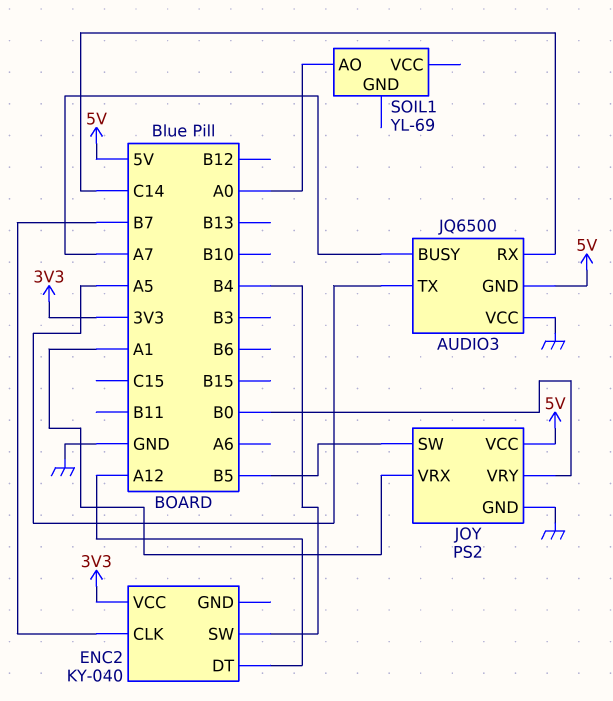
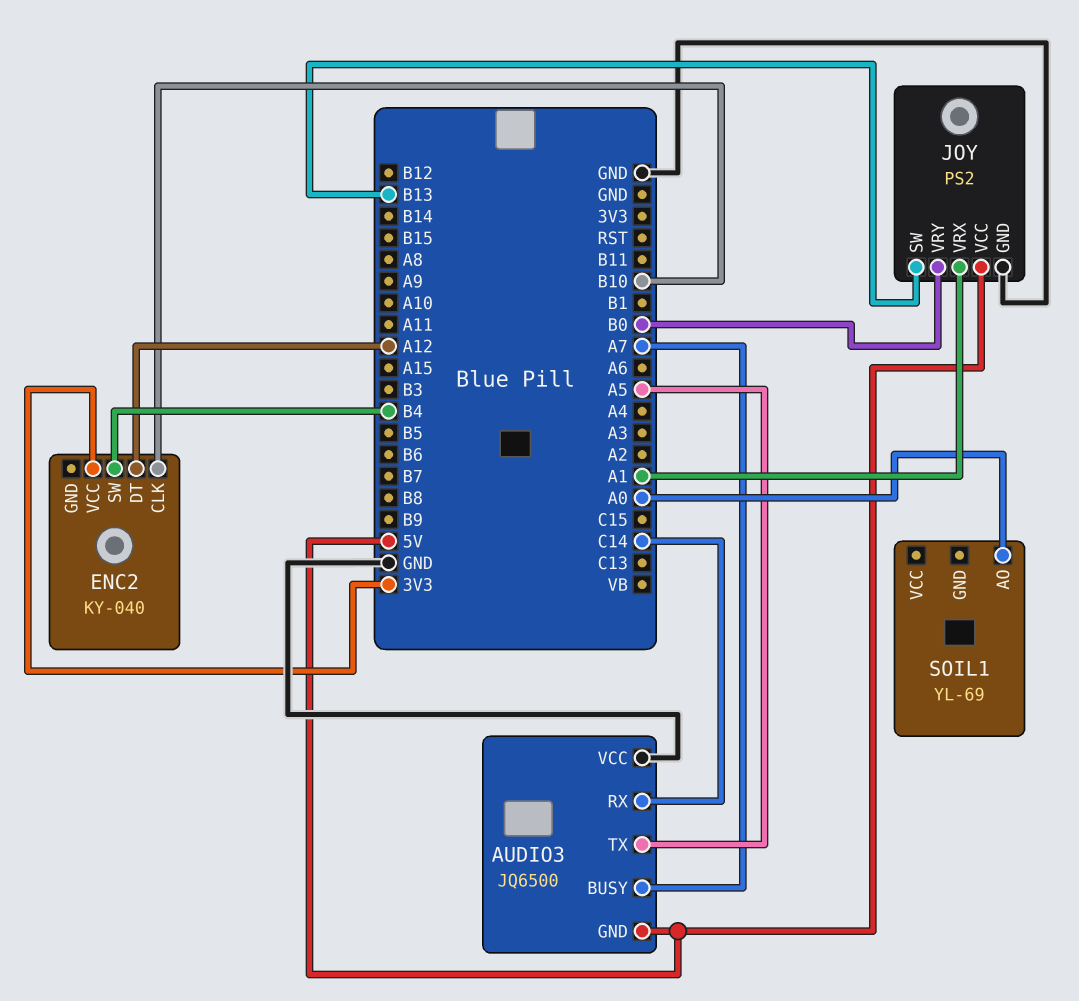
ENC2 pin CLK: B7 -> B10
JOY pin SW: B5 -> B13

